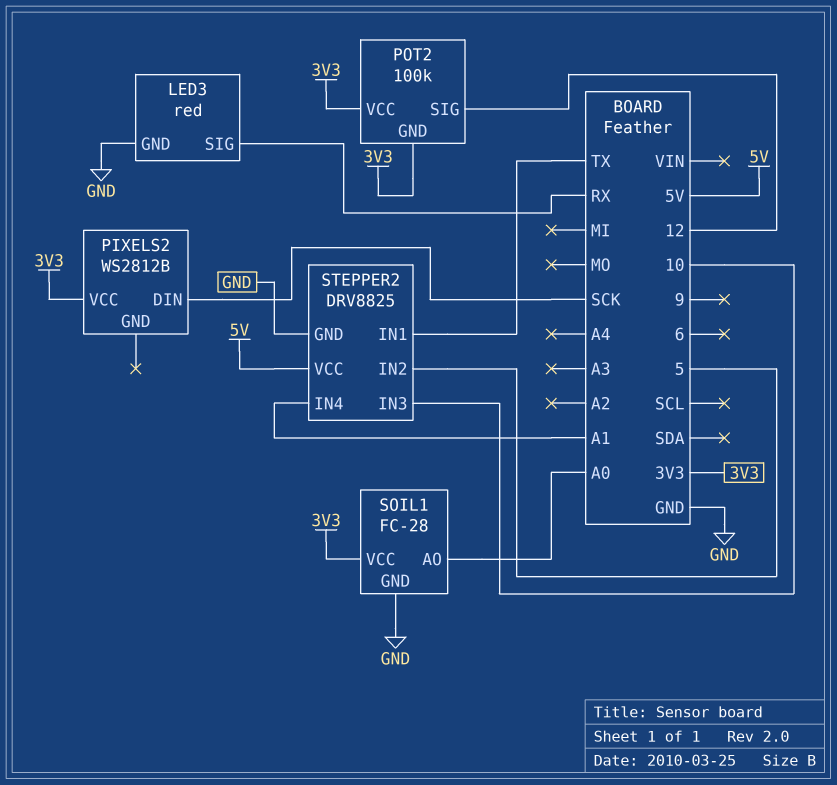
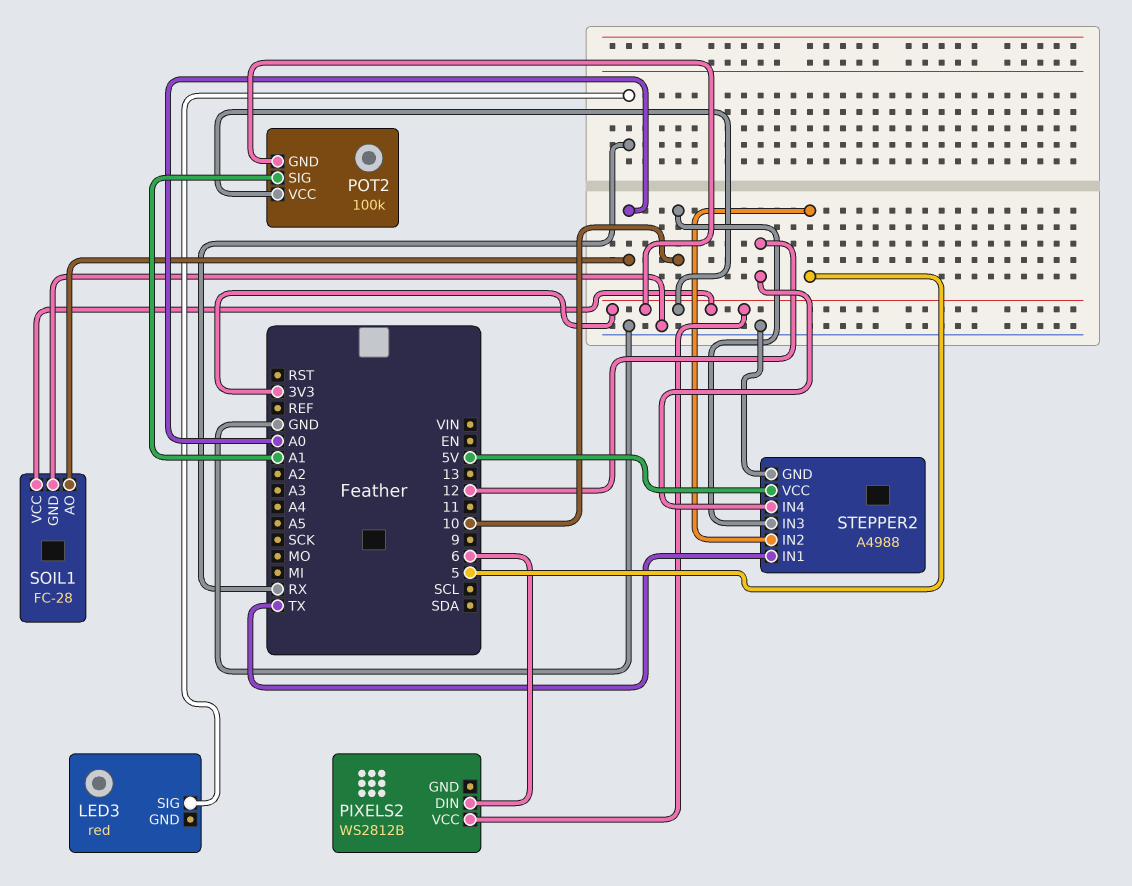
LED3 pin GND: GND -> none
PIXELS2 pin DIN: SCK -> 6
POT2 pin SIG: 12 -> A1
STEPPER2: DRV8825 -> A4988
STEPPER2 pin IN4: A1 -> 12

